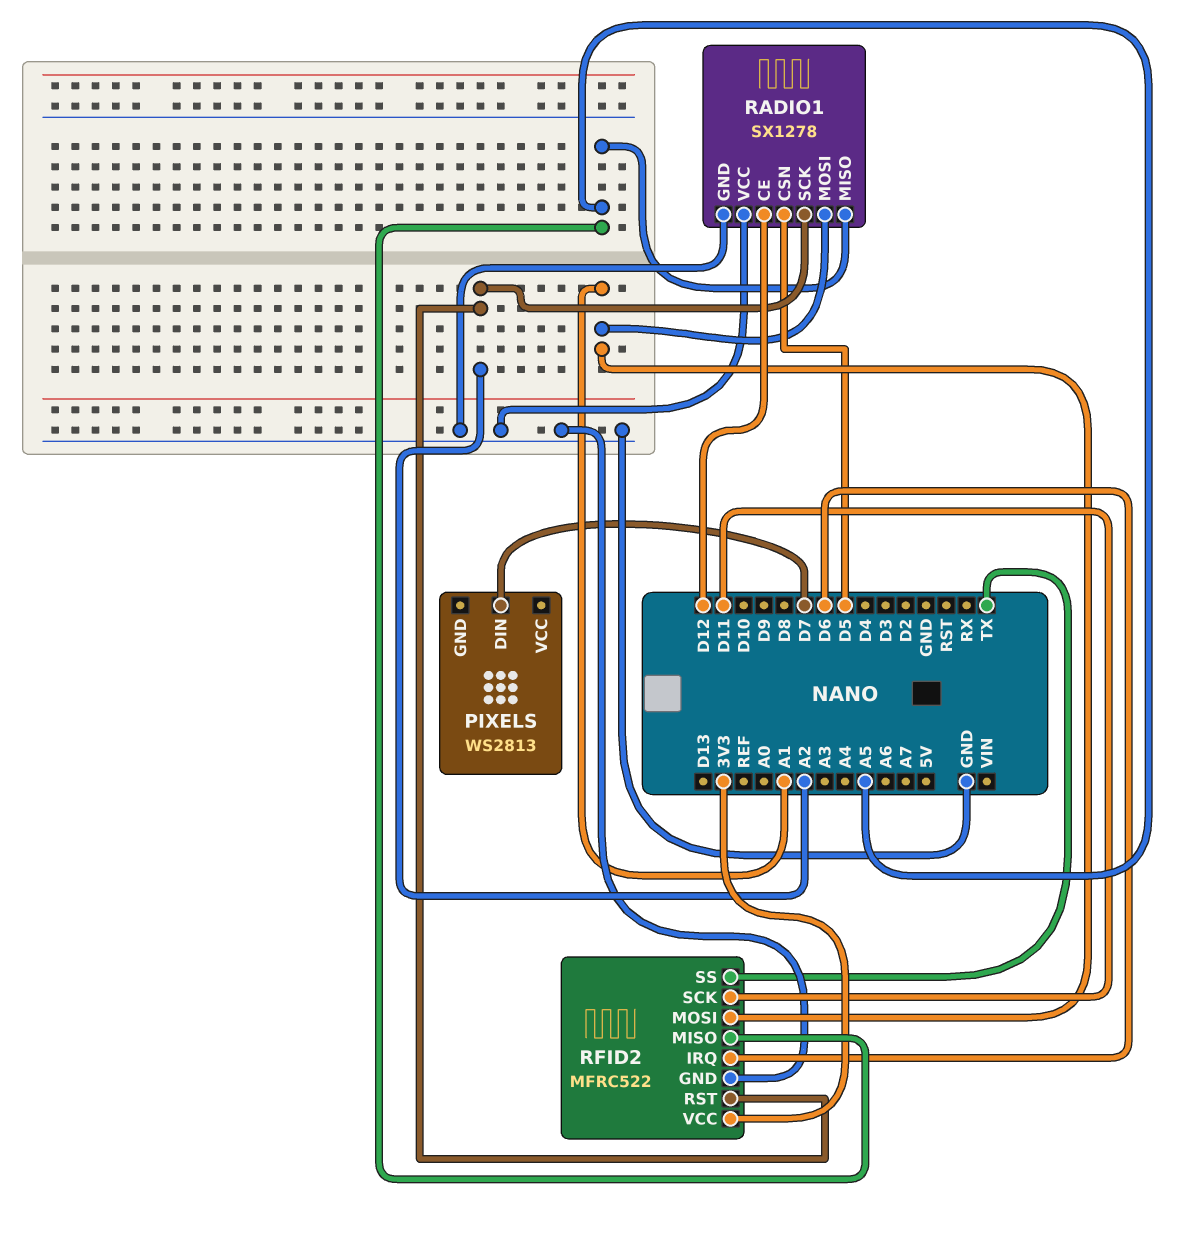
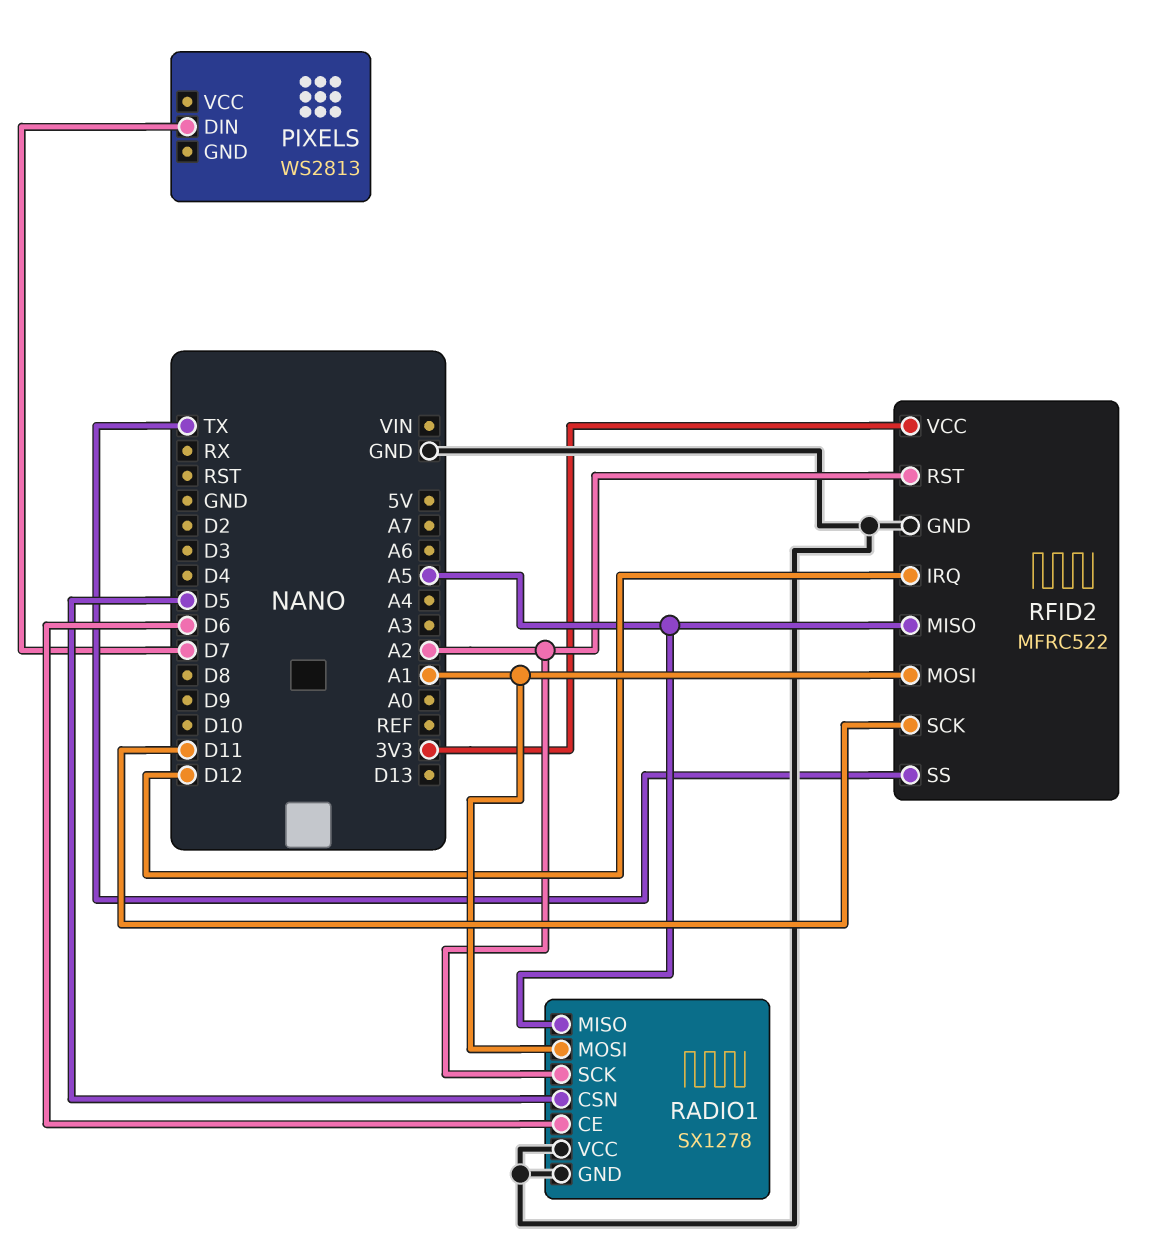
RADIO1 pin CE: D12 -> D6
RFID2 pin IRQ: D6 -> D12

